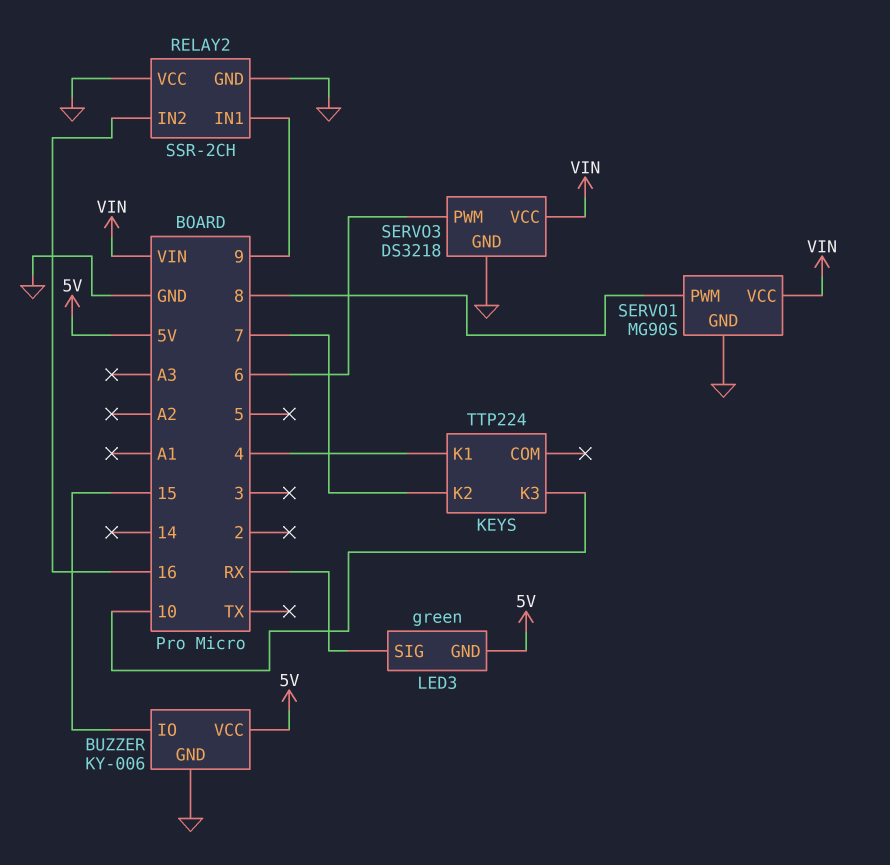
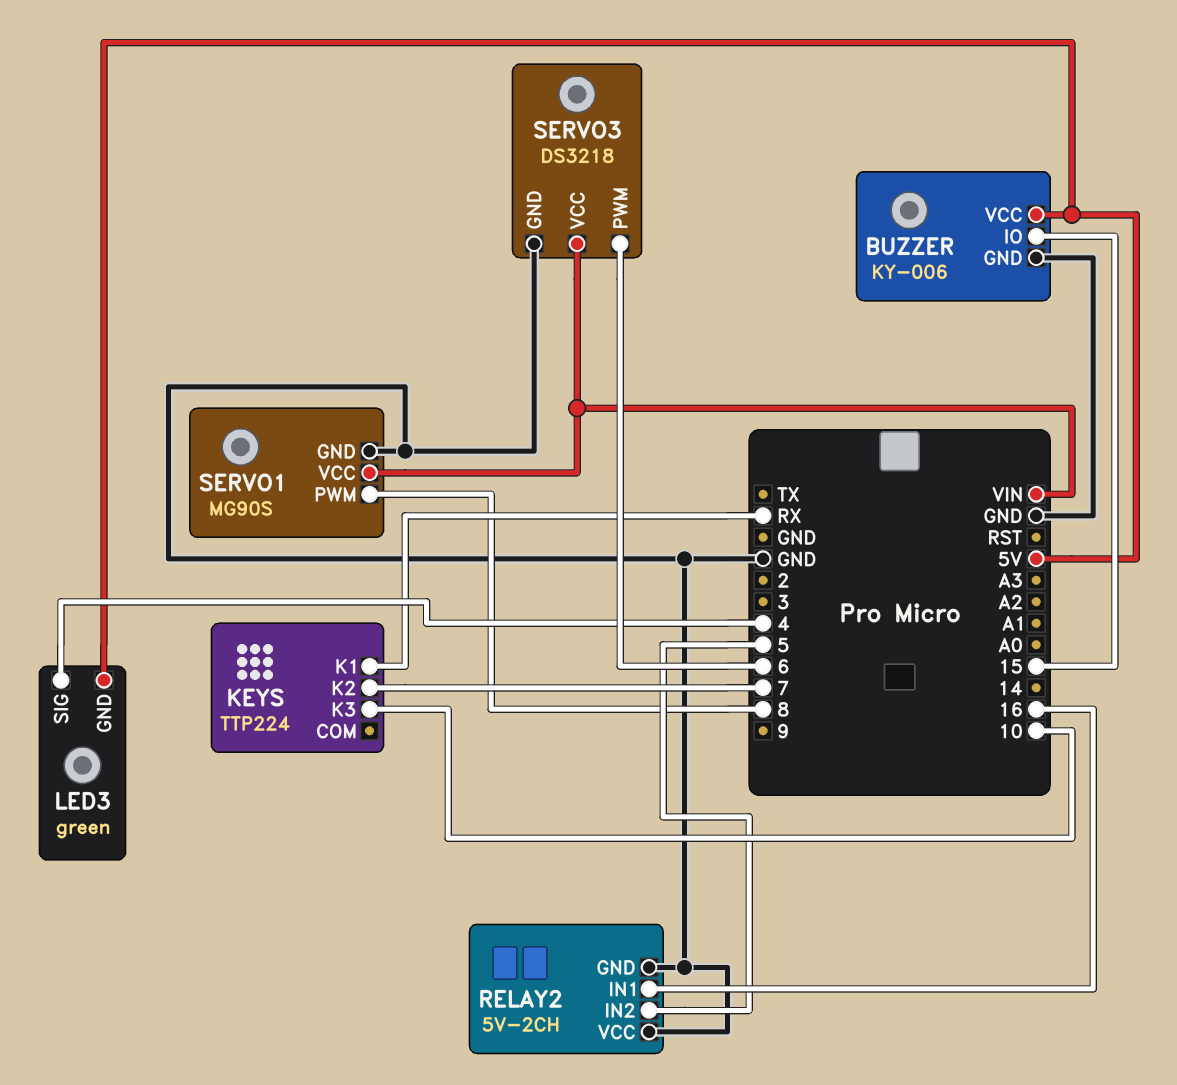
KEYS pin K1: 4 -> RX
LED3 pin SIG: RX -> 4
RELAY2: SSR-2CH -> 5V-2CH
RELAY2 pin IN1: 9 -> 16
RELAY2 pin IN2: 16 -> 5

